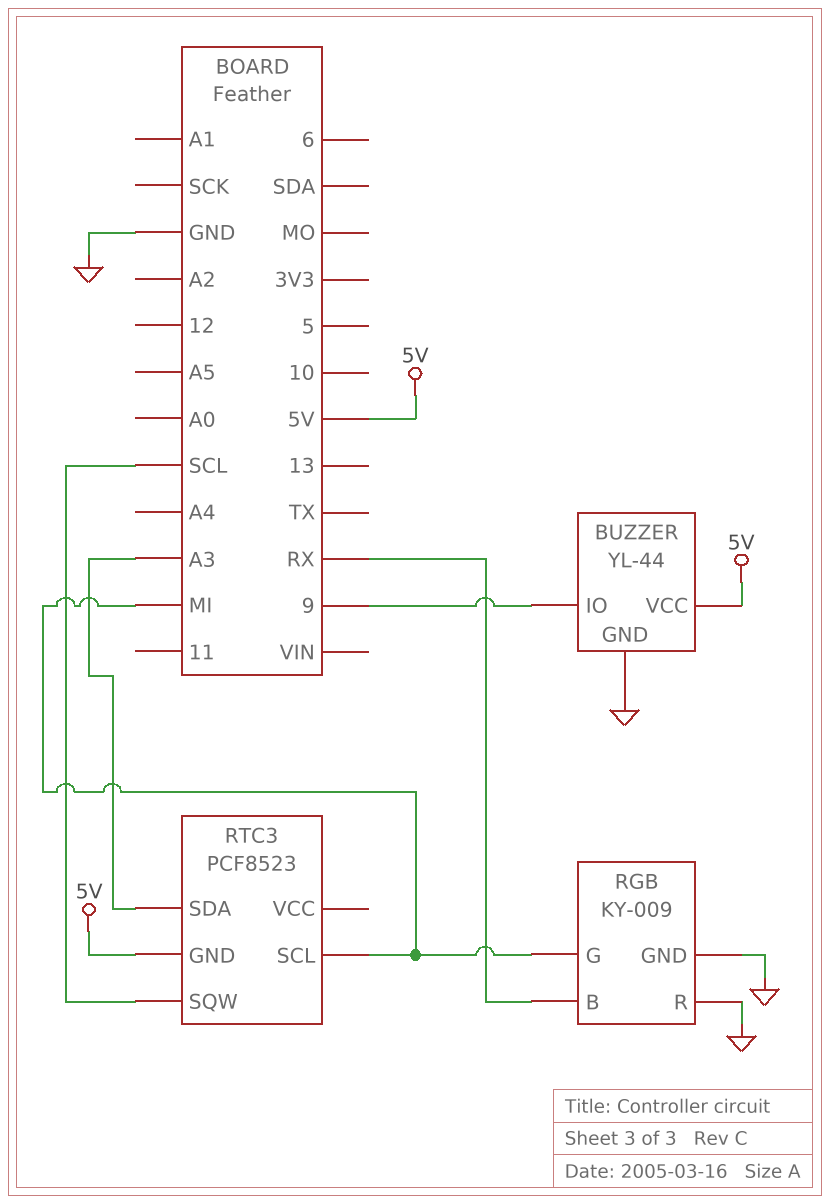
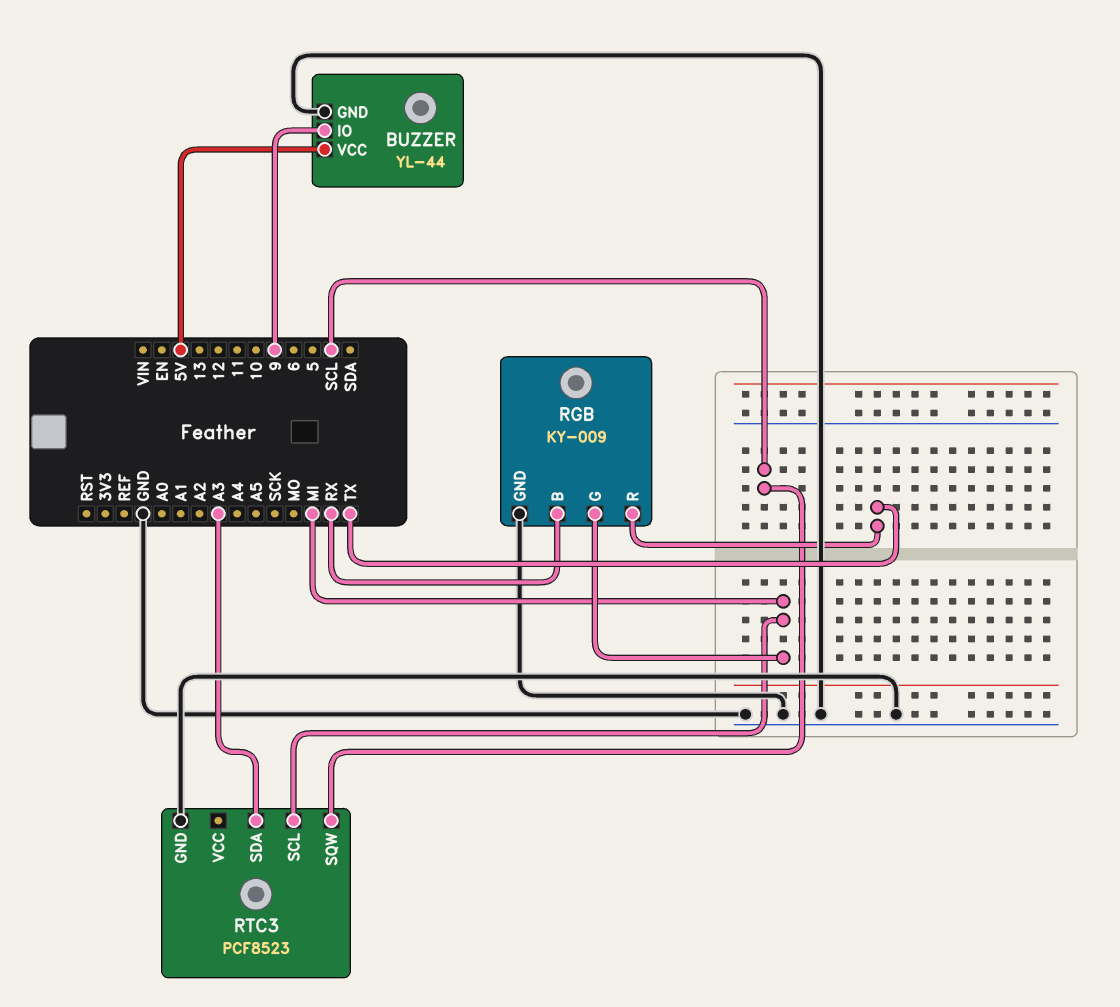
RGB pin R: GND -> TX
RTC3 pin GND: 5V -> GND

